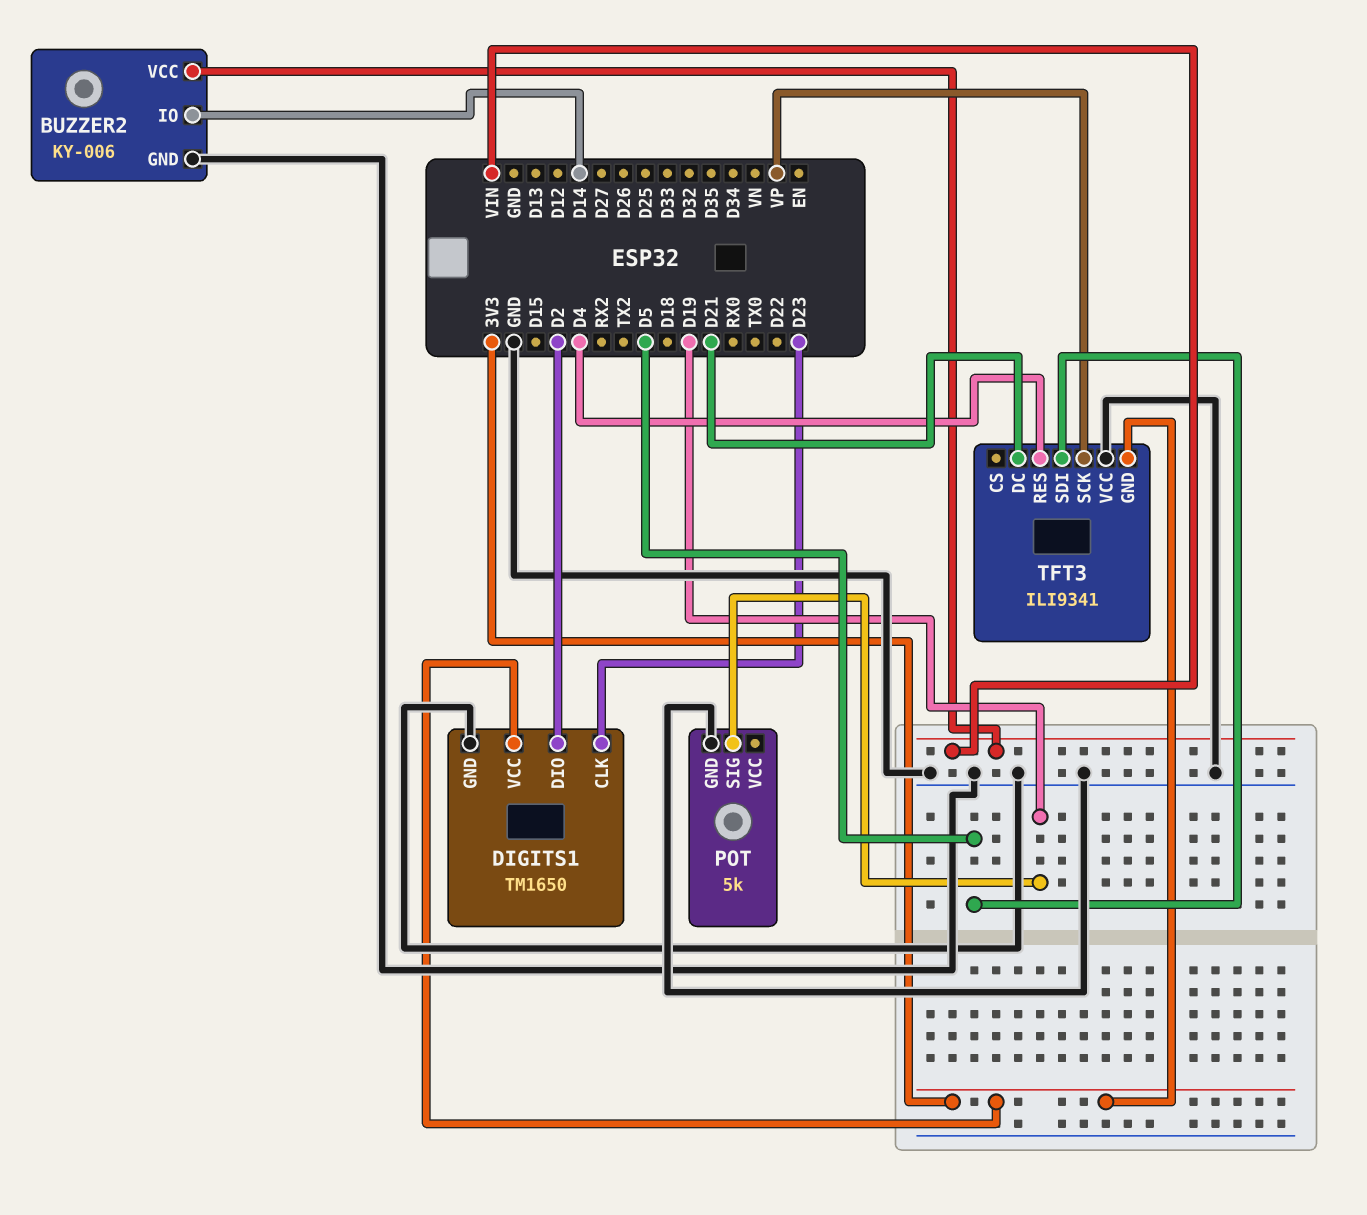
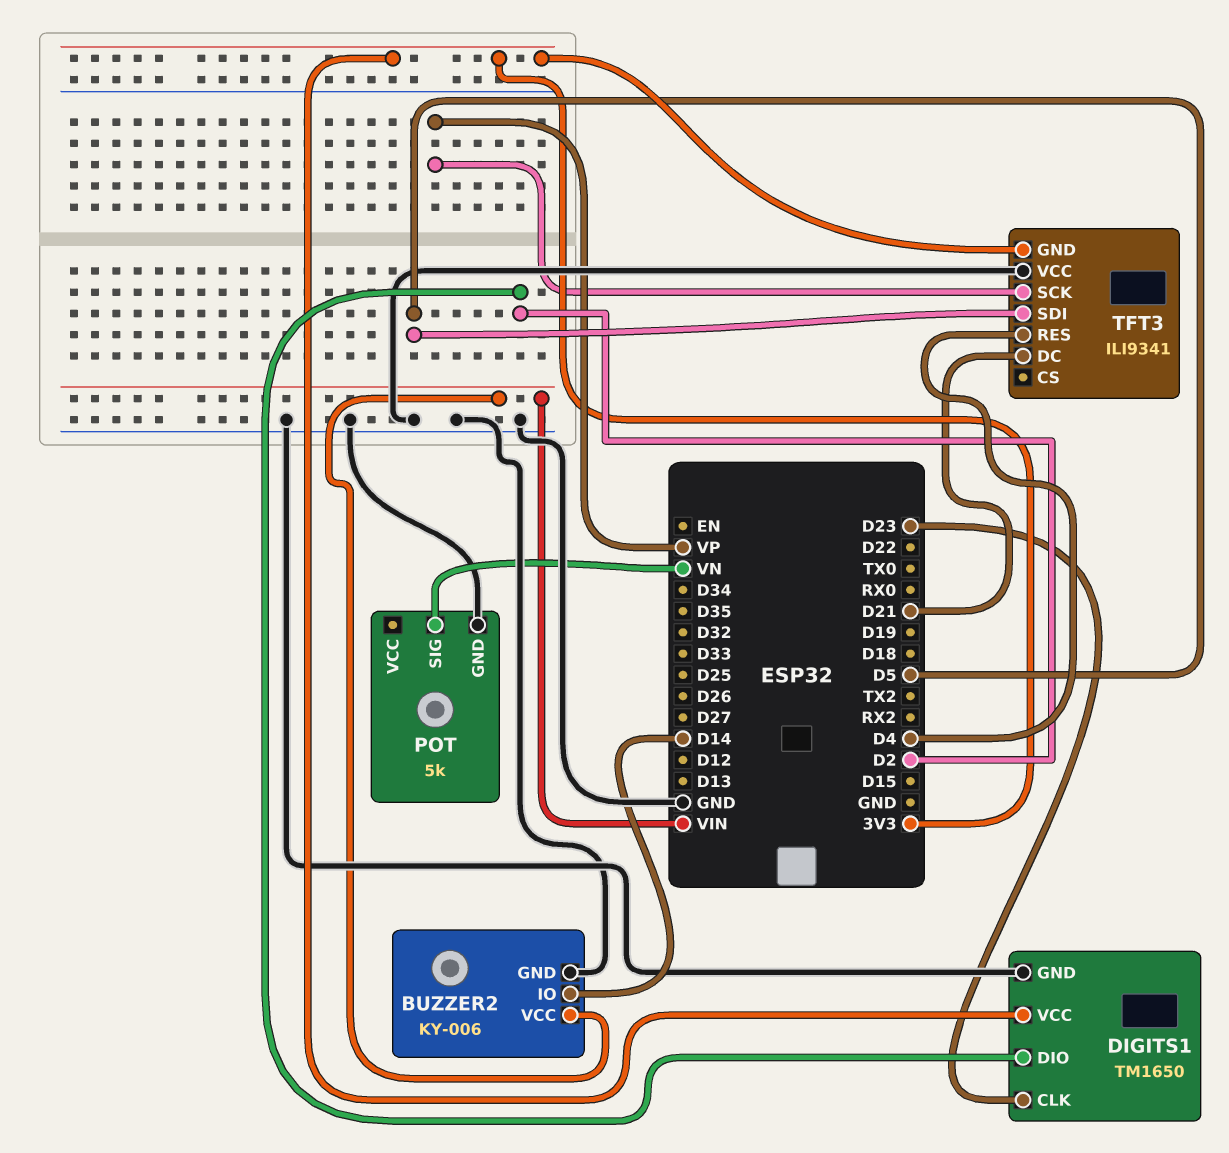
POT pin SIG: D19 -> VN

